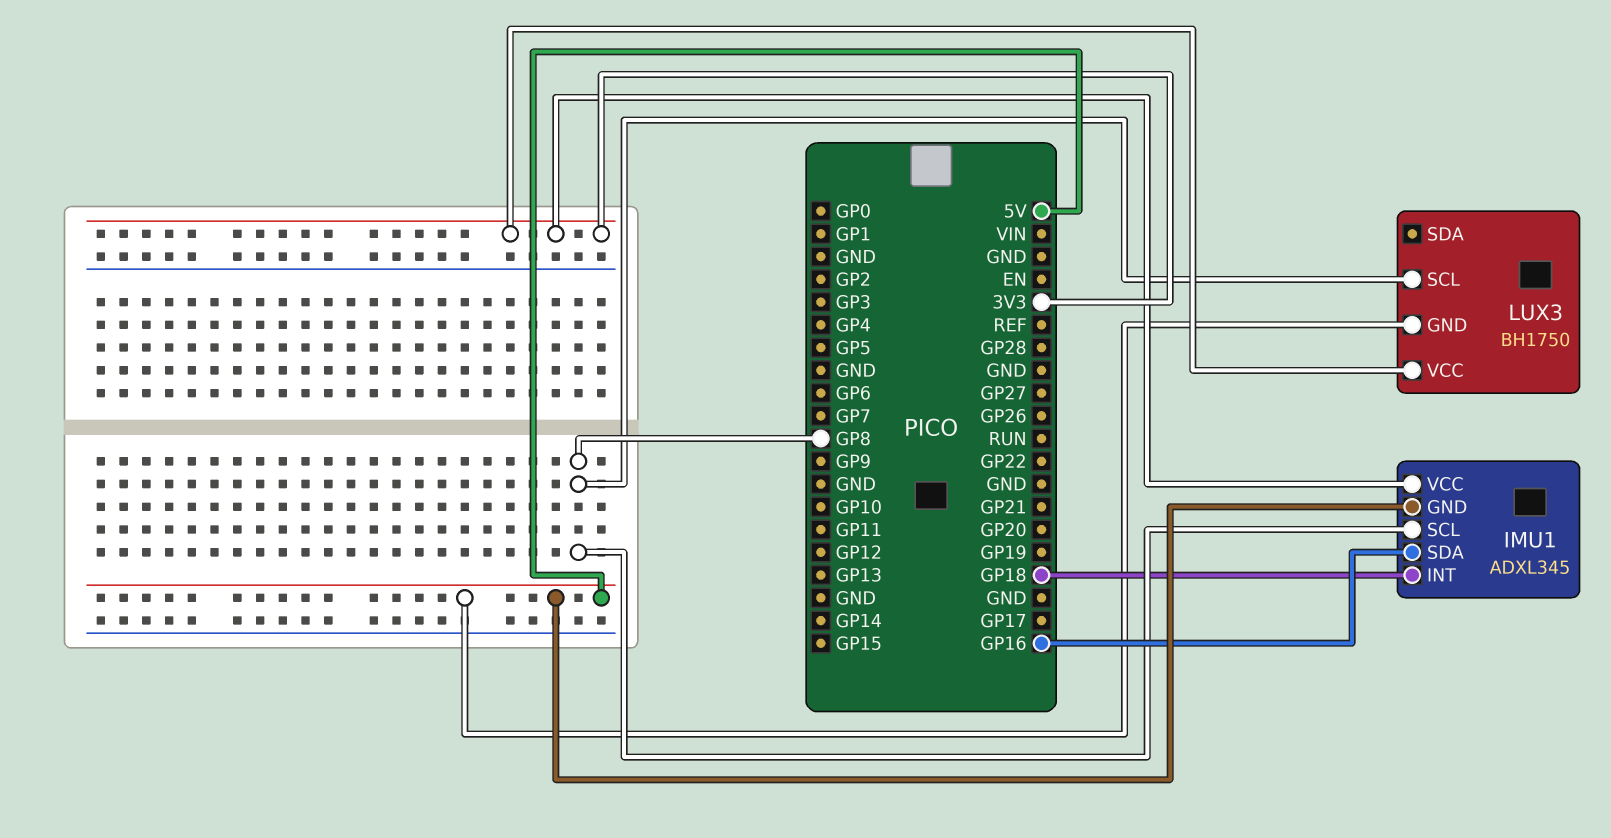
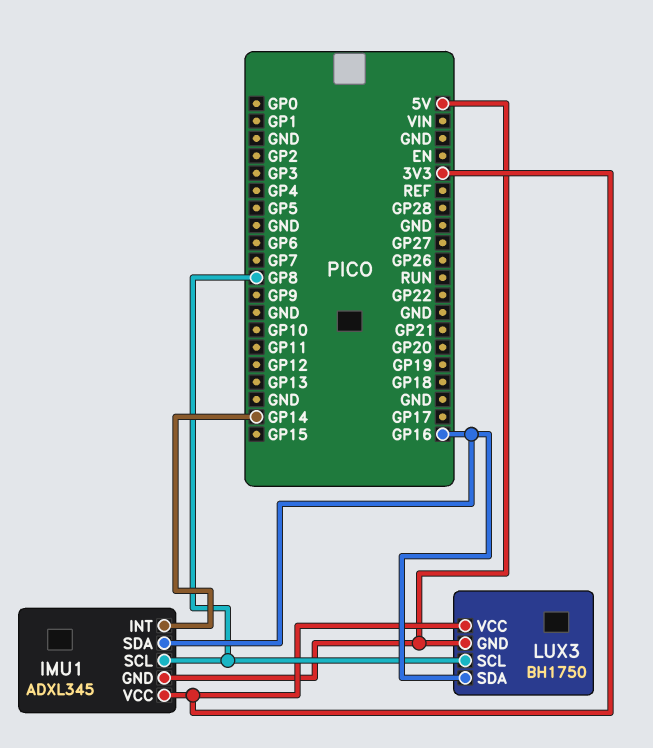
IMU1 pin INT: GP18 -> GP14
LUX3 pin SDA: none -> GP16

